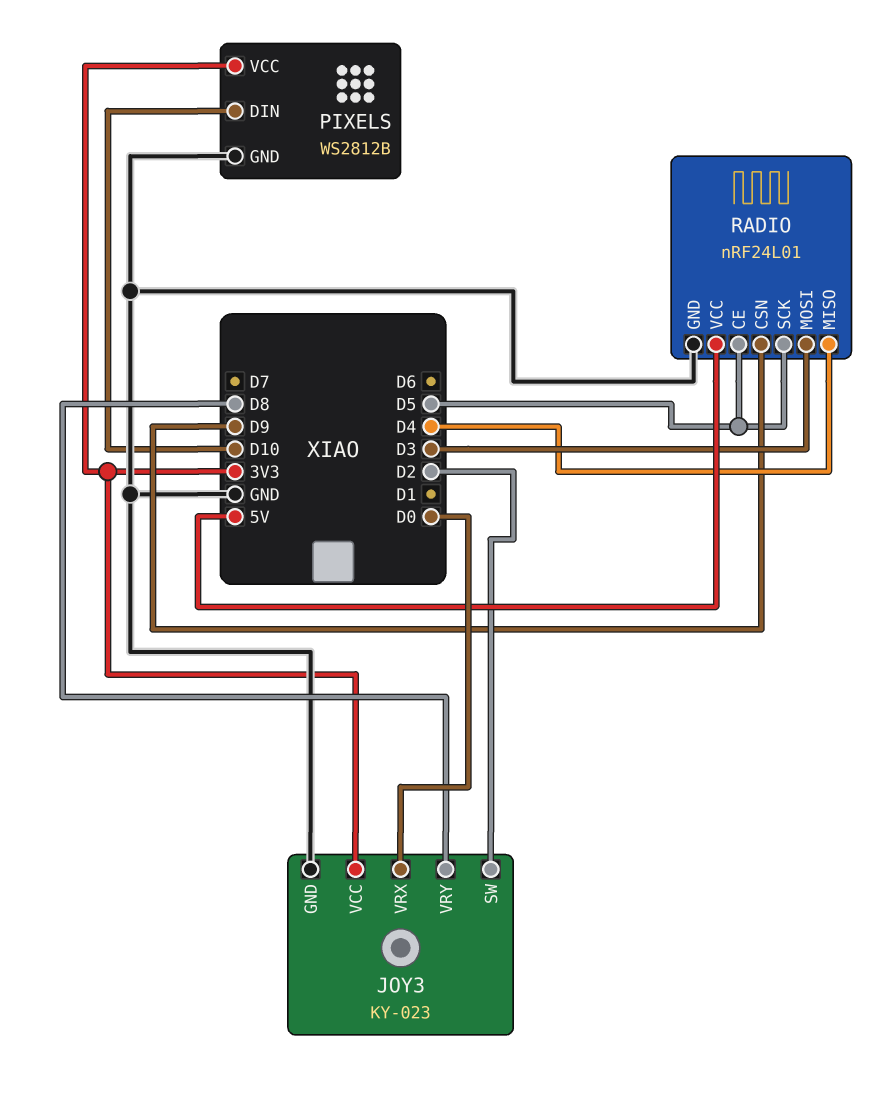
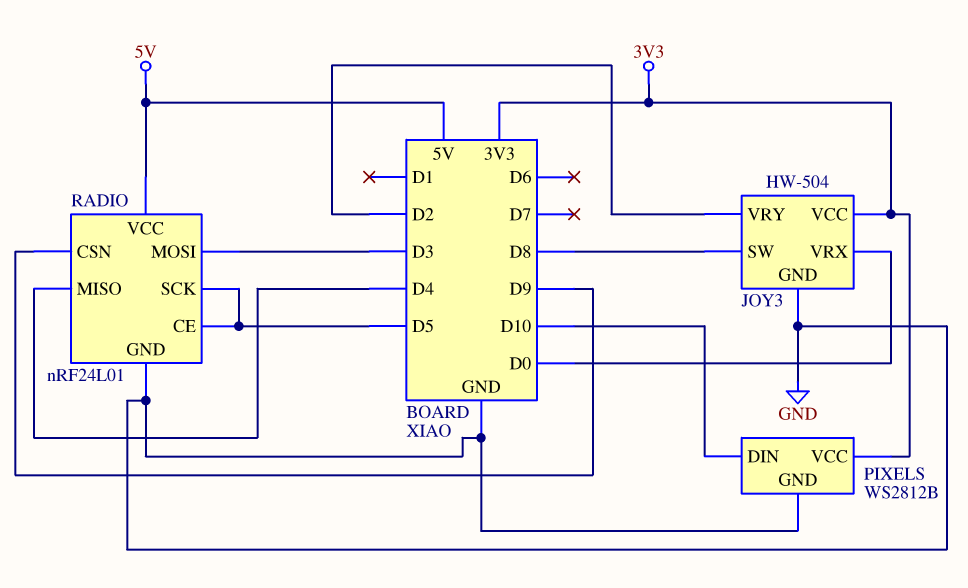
JOY3: KY-023 -> HW-504
JOY3 pin SW: D2 -> D8
JOY3 pin VRY: D8 -> D2

